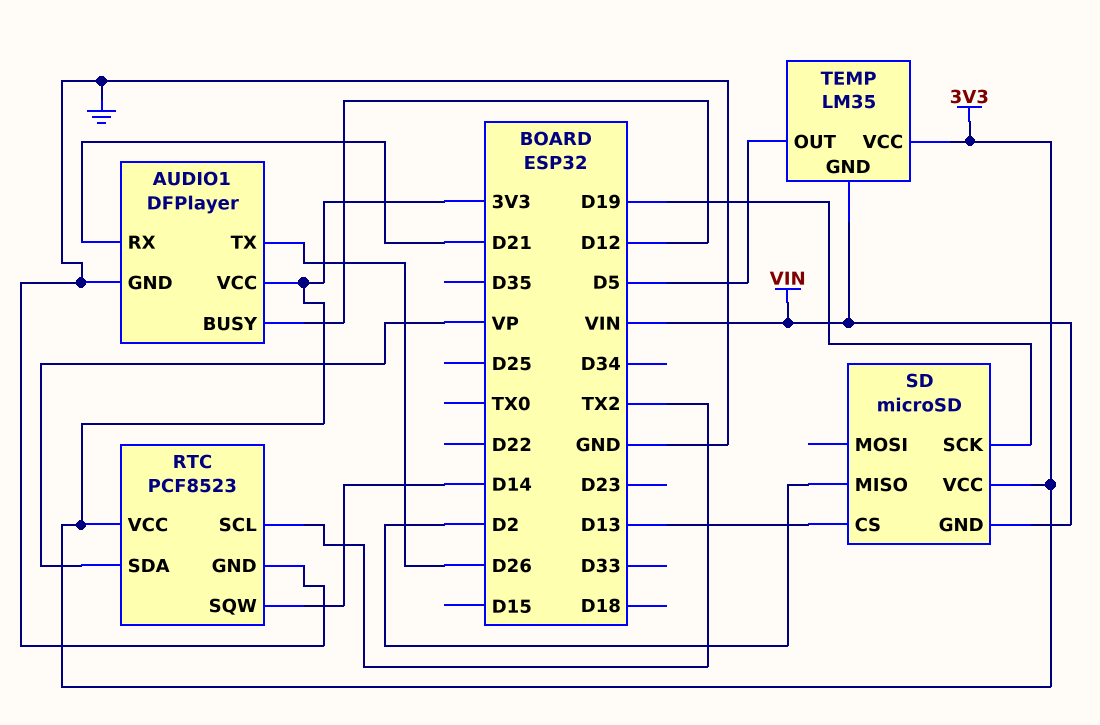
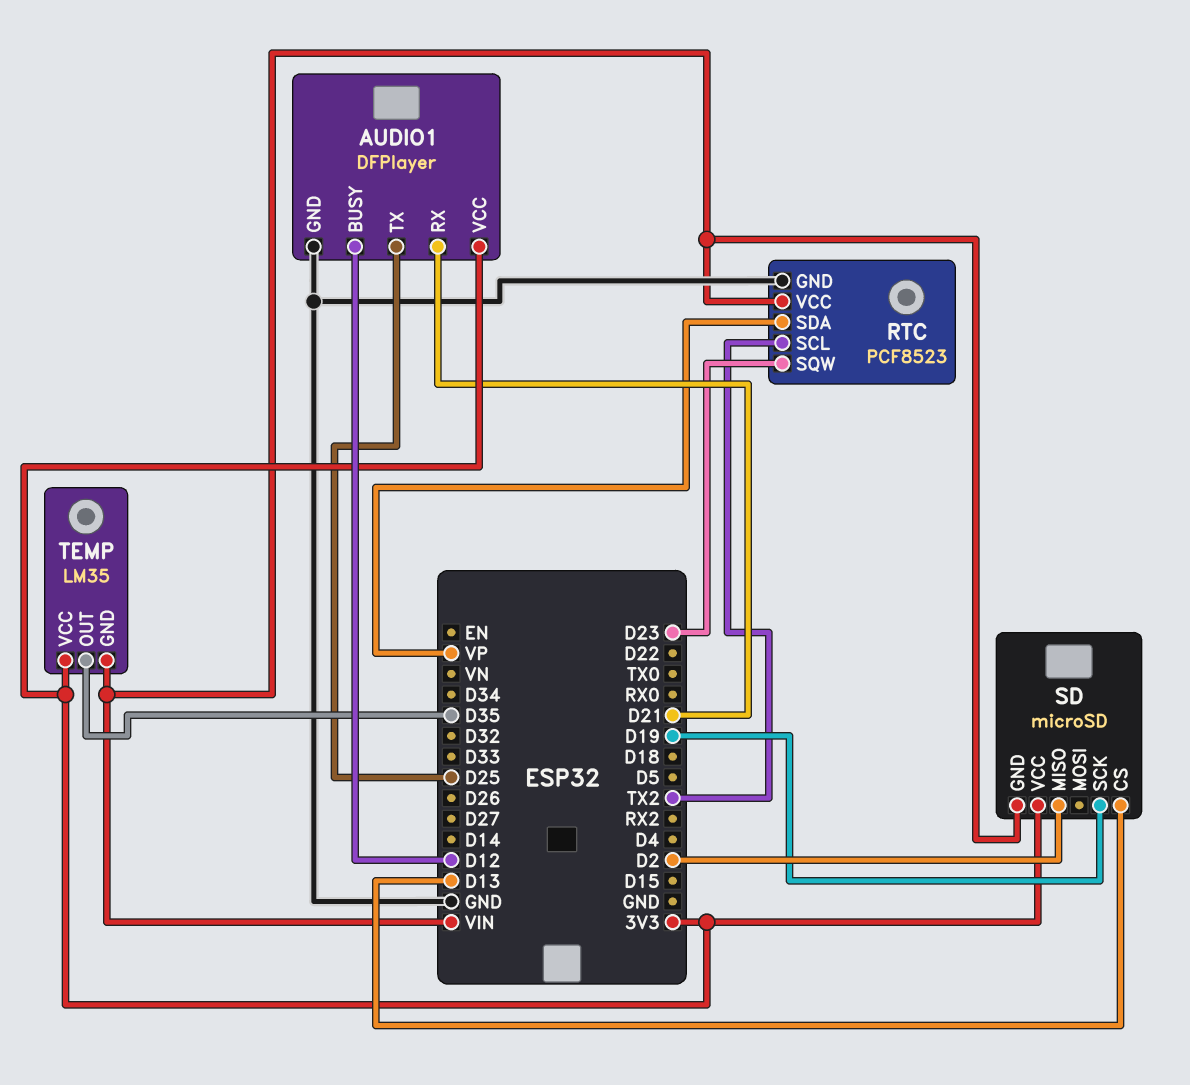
AUDIO1 pin TX: D26 -> D25
RTC pin SQW: D14 -> D23
RTC pin VCC: 3V3 -> VIN
TEMP pin OUT: D5 -> D35

